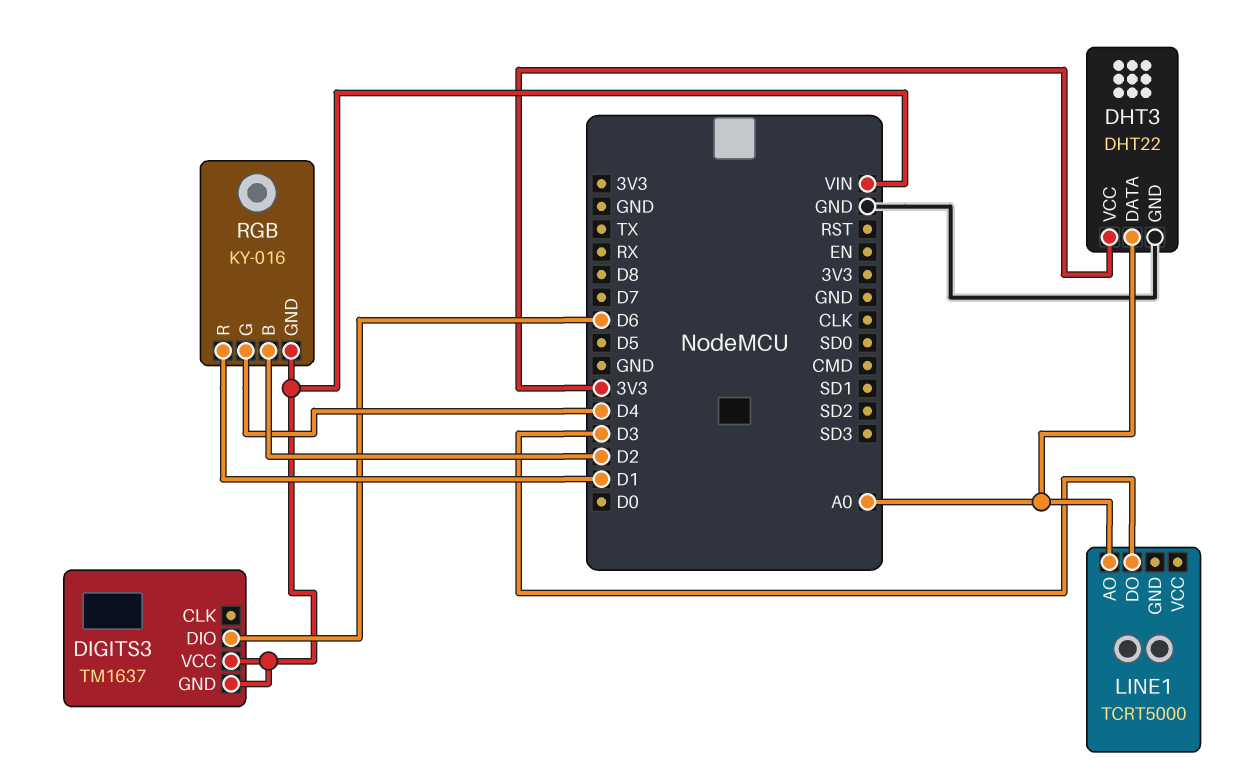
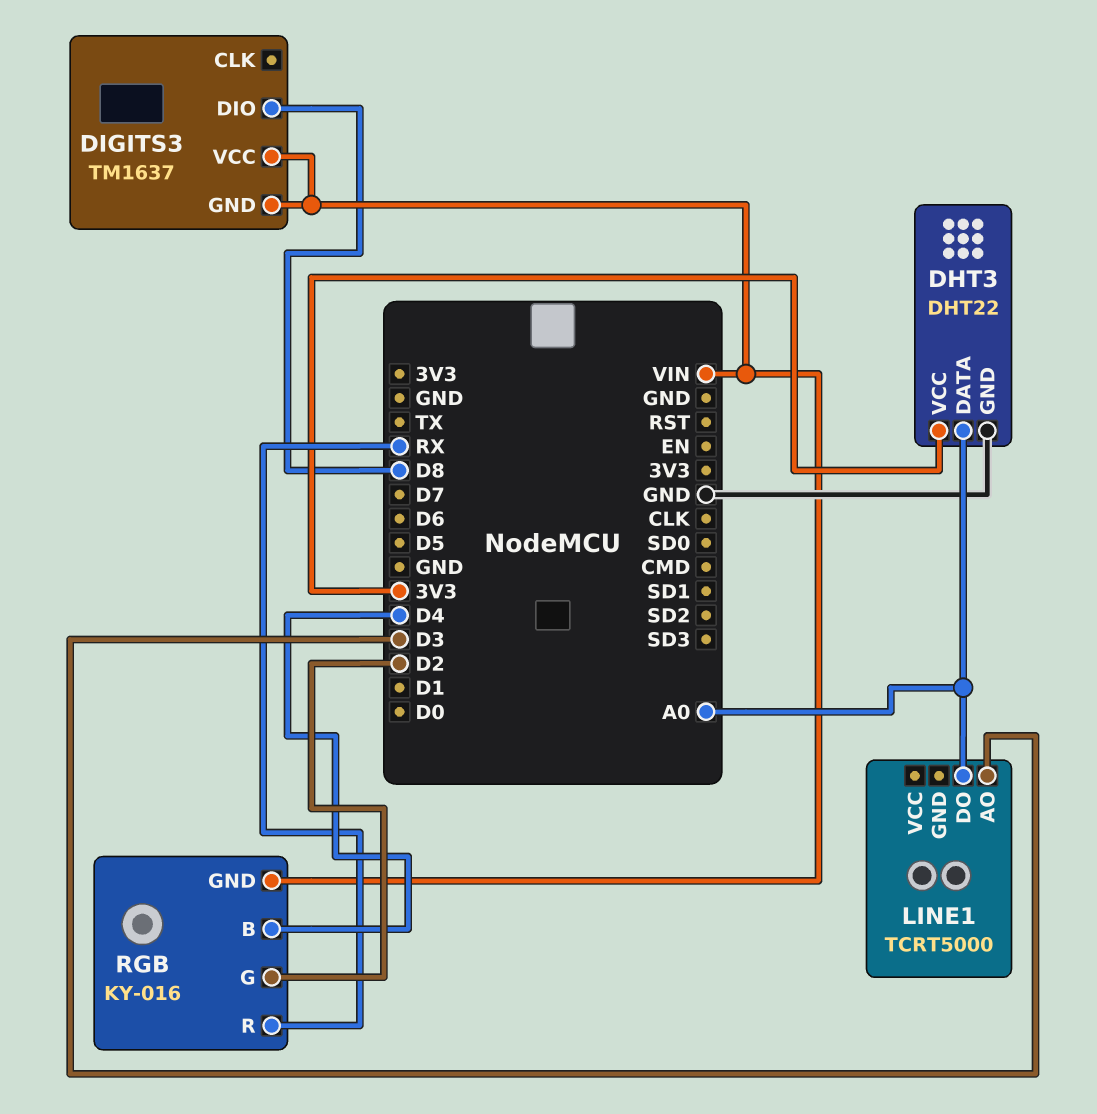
DIGITS3 pin DIO: D6 -> D8
LINE1 pin AO: A0 -> D3
LINE1 pin DO: D3 -> A0
RGB pin B: D2 -> D4
RGB pin G: D4 -> D2
RGB pin R: D1 -> RX

